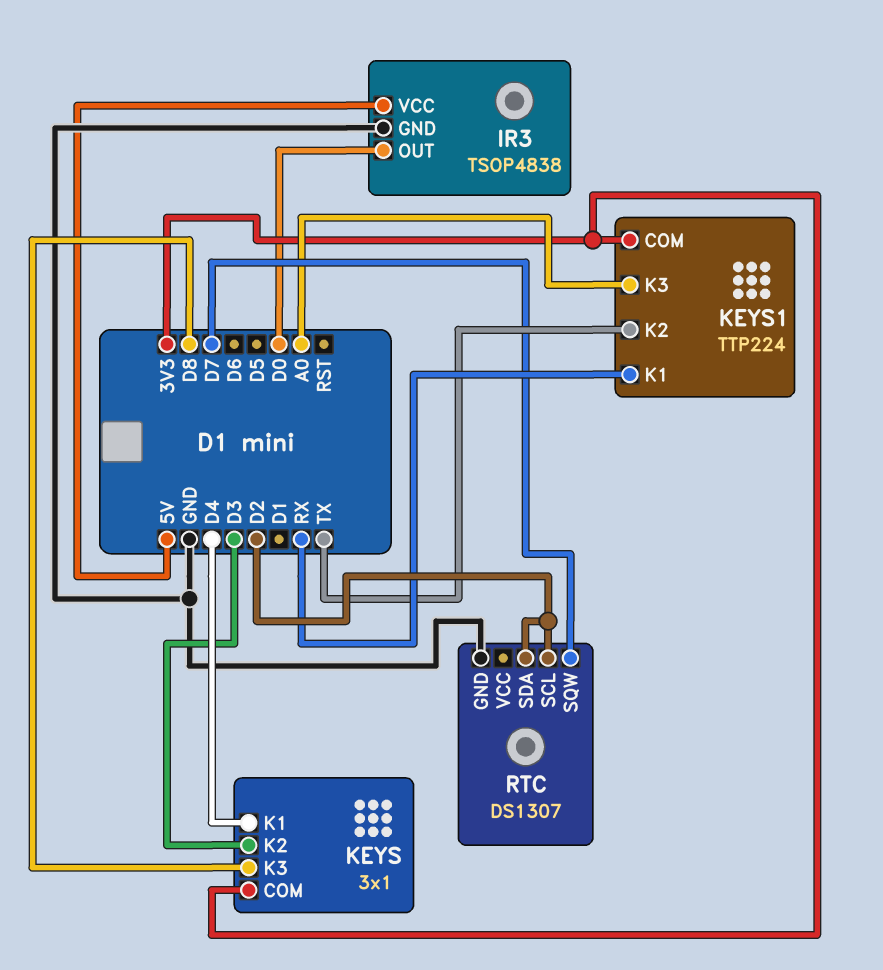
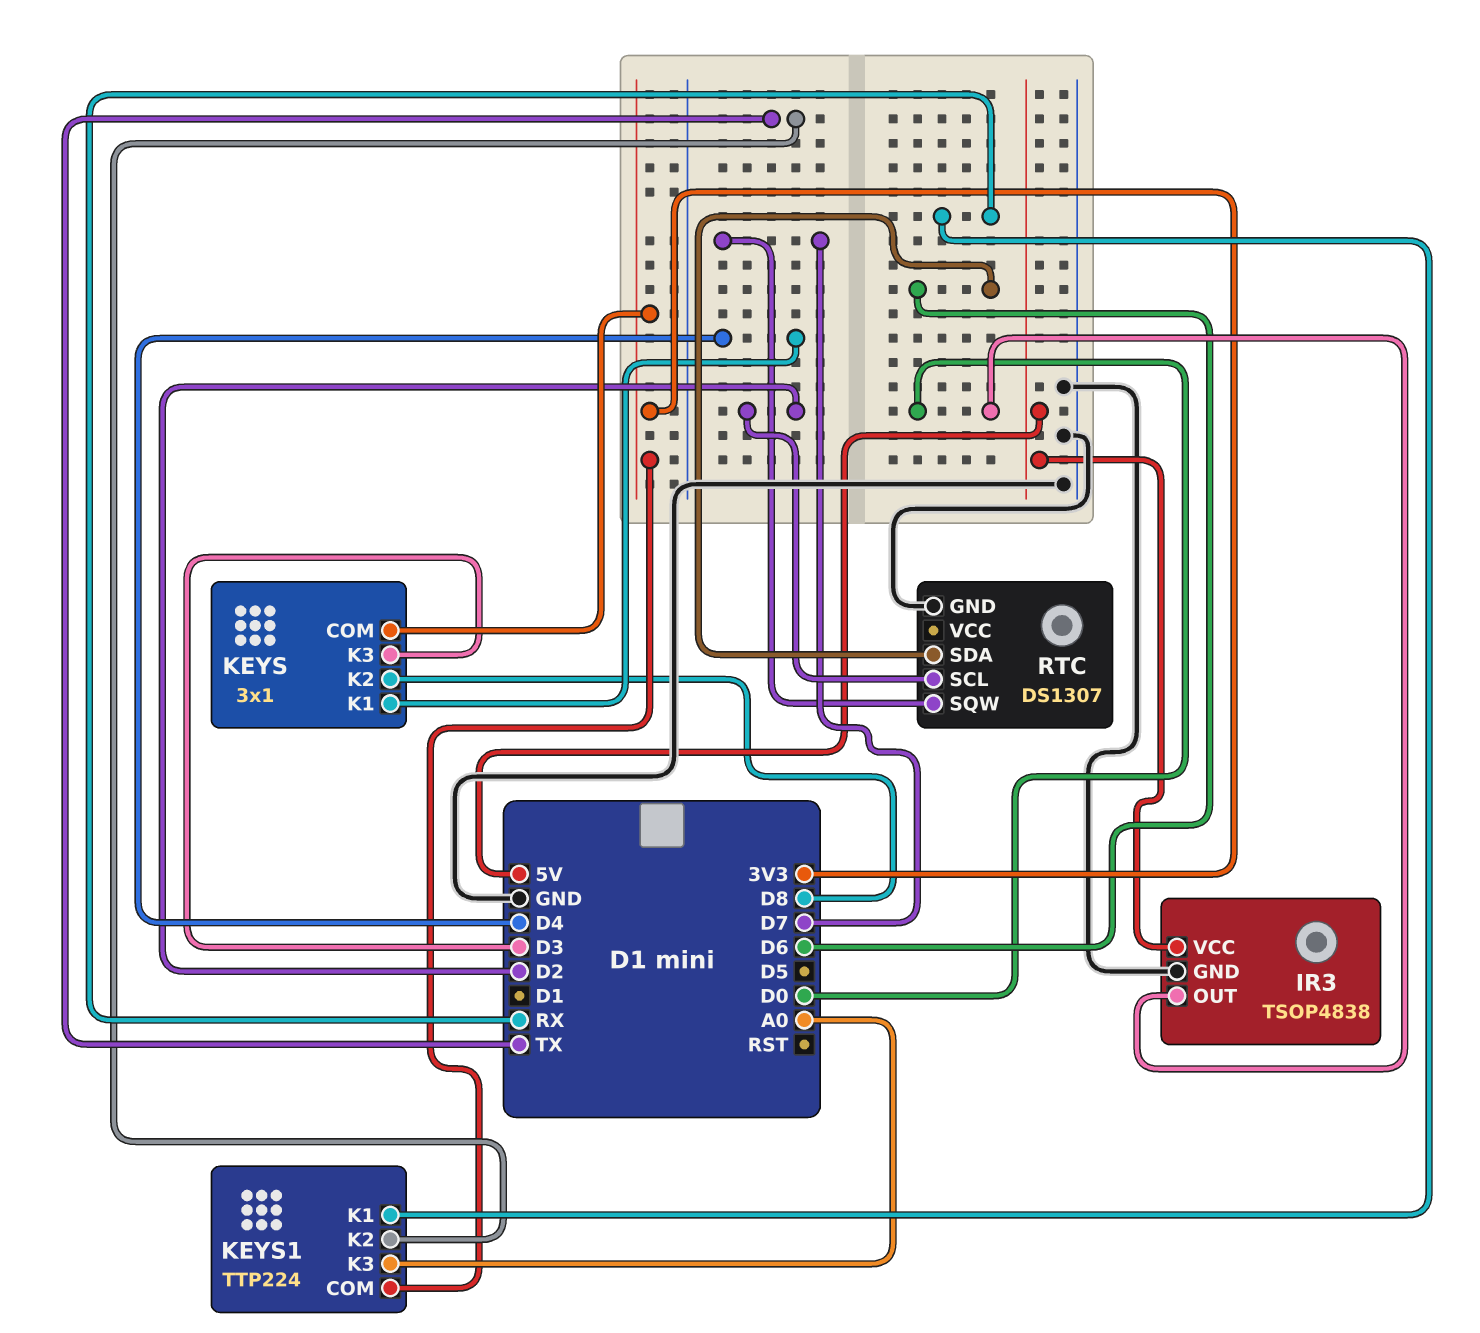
KEYS pin K2: D3 -> D8
KEYS pin K3: D8 -> D3
RTC pin SDA: D2 -> D6

